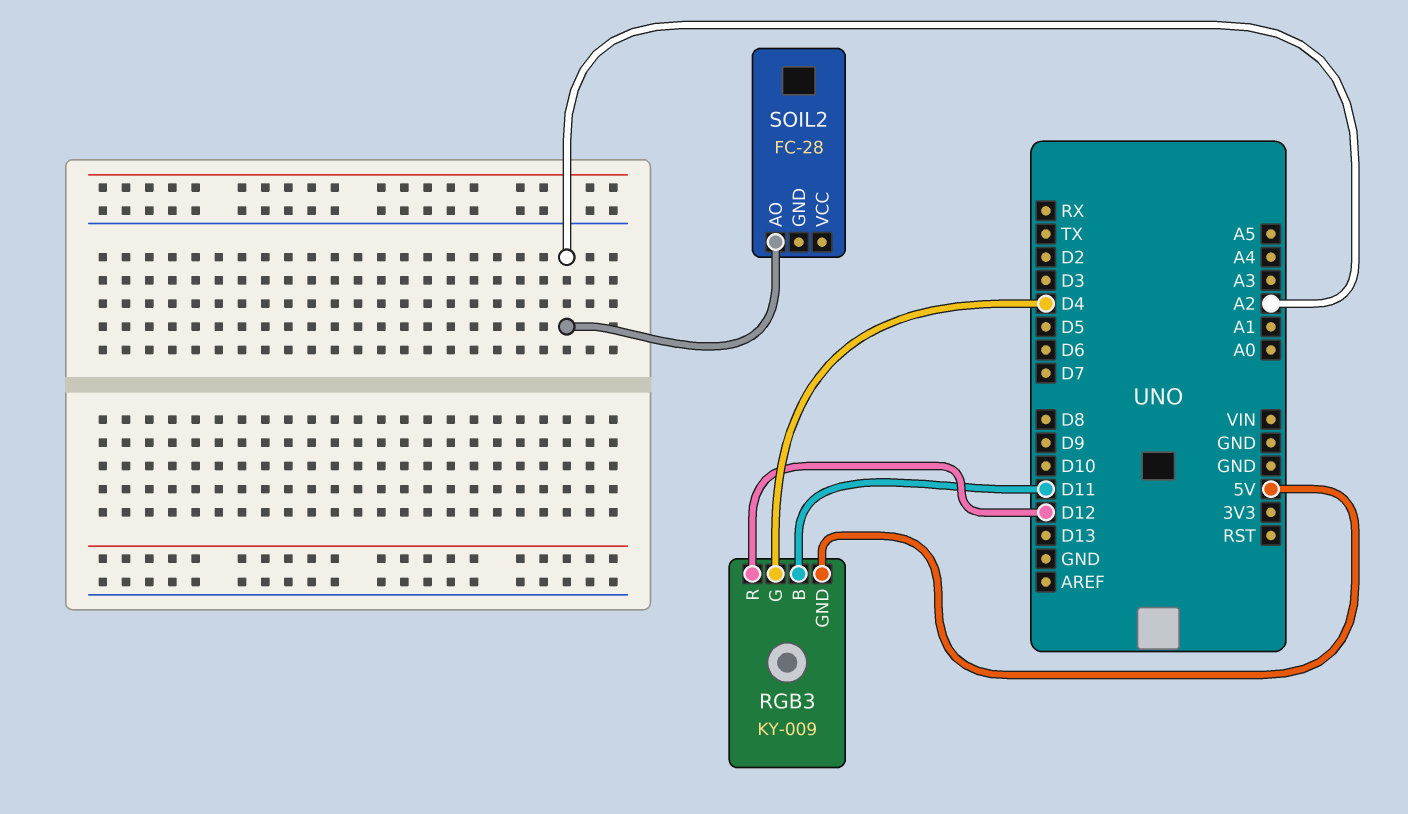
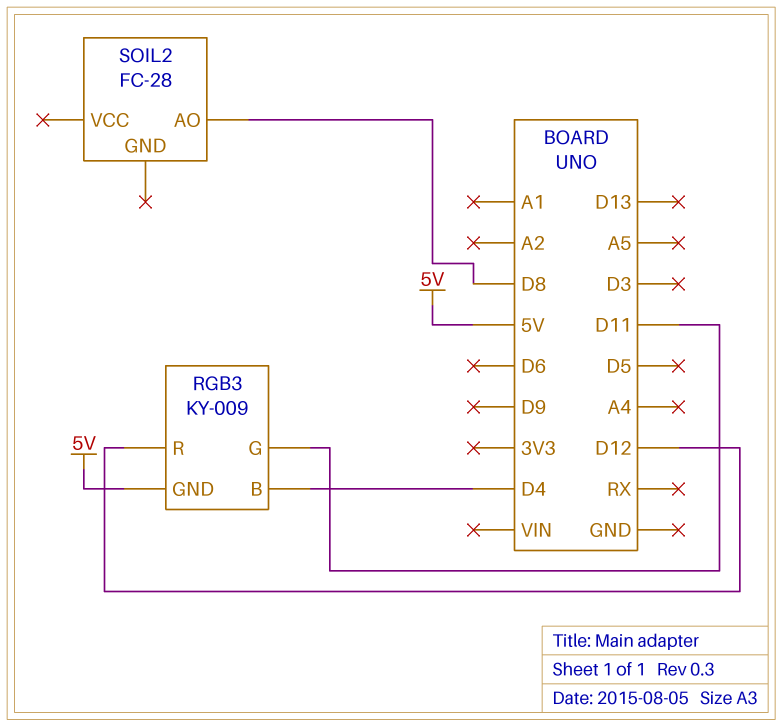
RGB3 pin B: D11 -> D4
RGB3 pin G: D4 -> D11
SOIL2 pin AO: A2 -> D8

